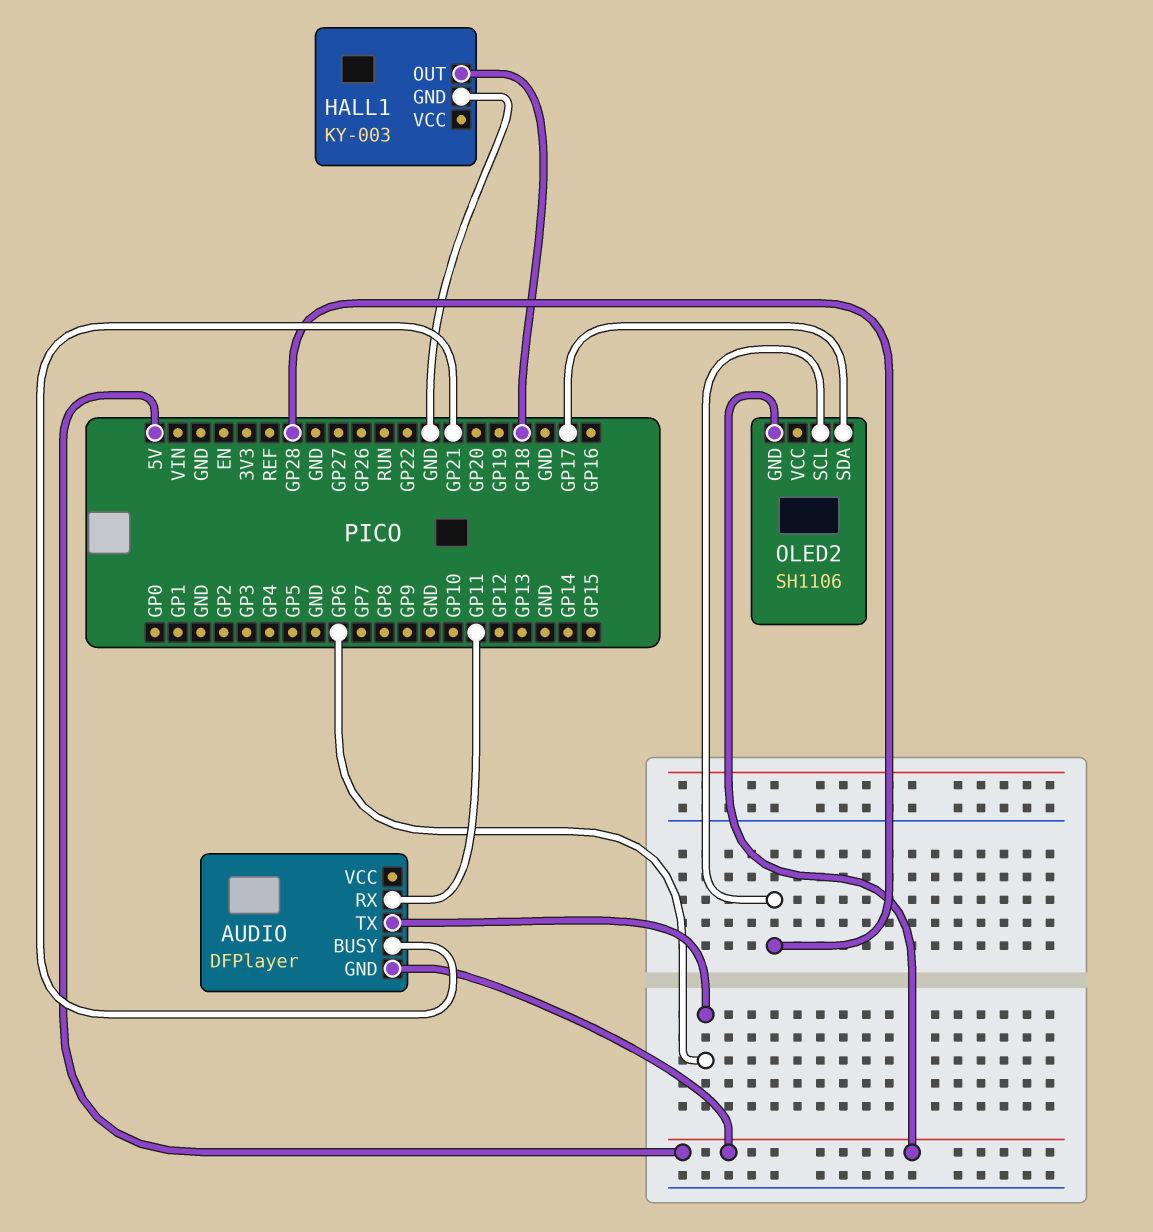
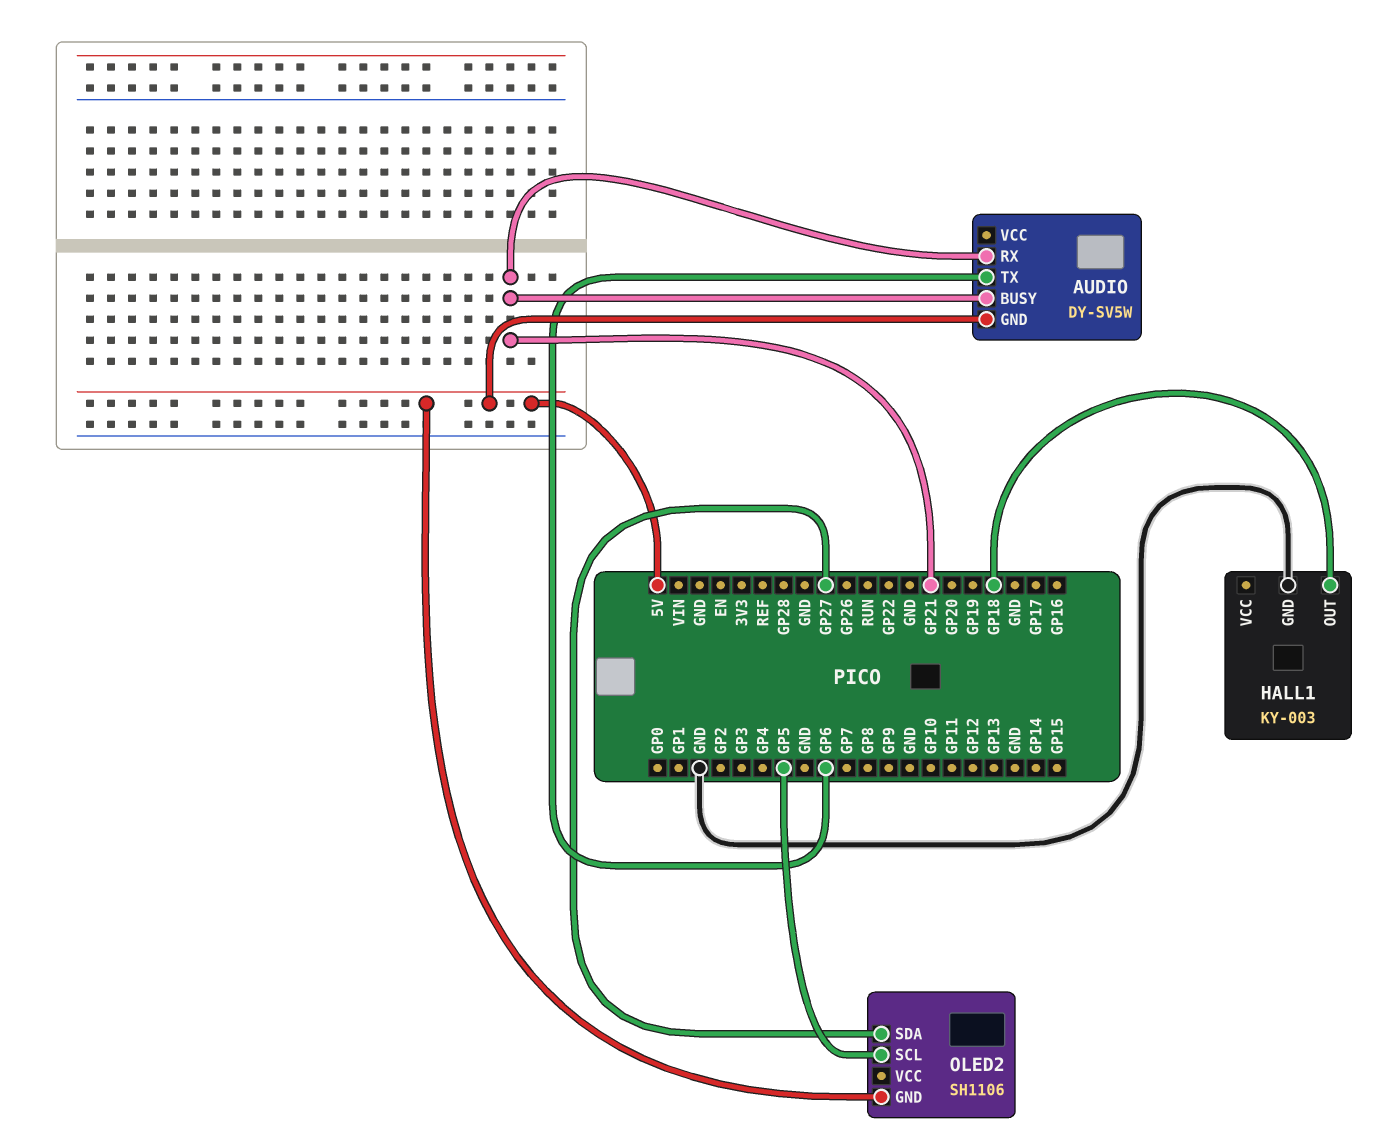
AUDIO: DFPlayer -> DY-SV5W
AUDIO pin RX: GP11 -> GP21
OLED2 pin SCL: GP28 -> GP5
OLED2 pin SDA: GP17 -> GP27

